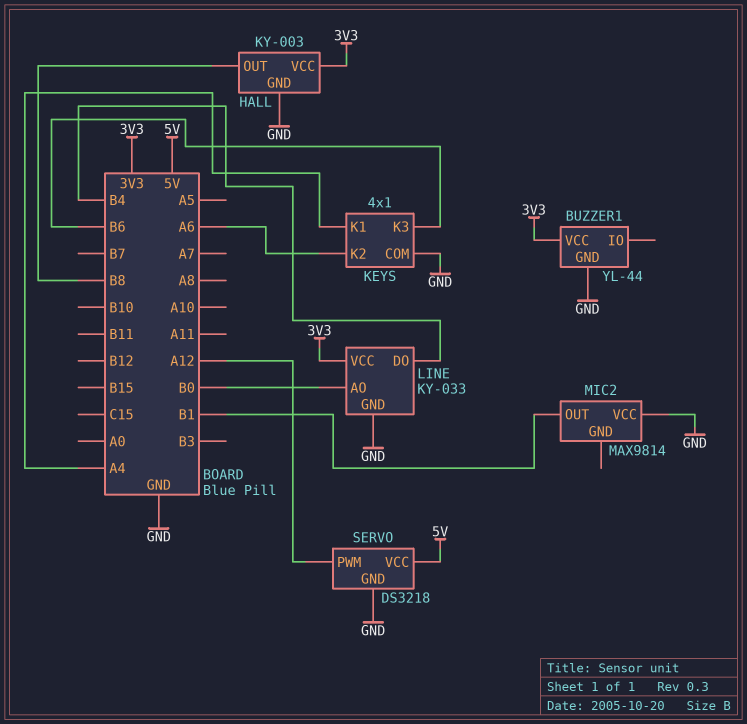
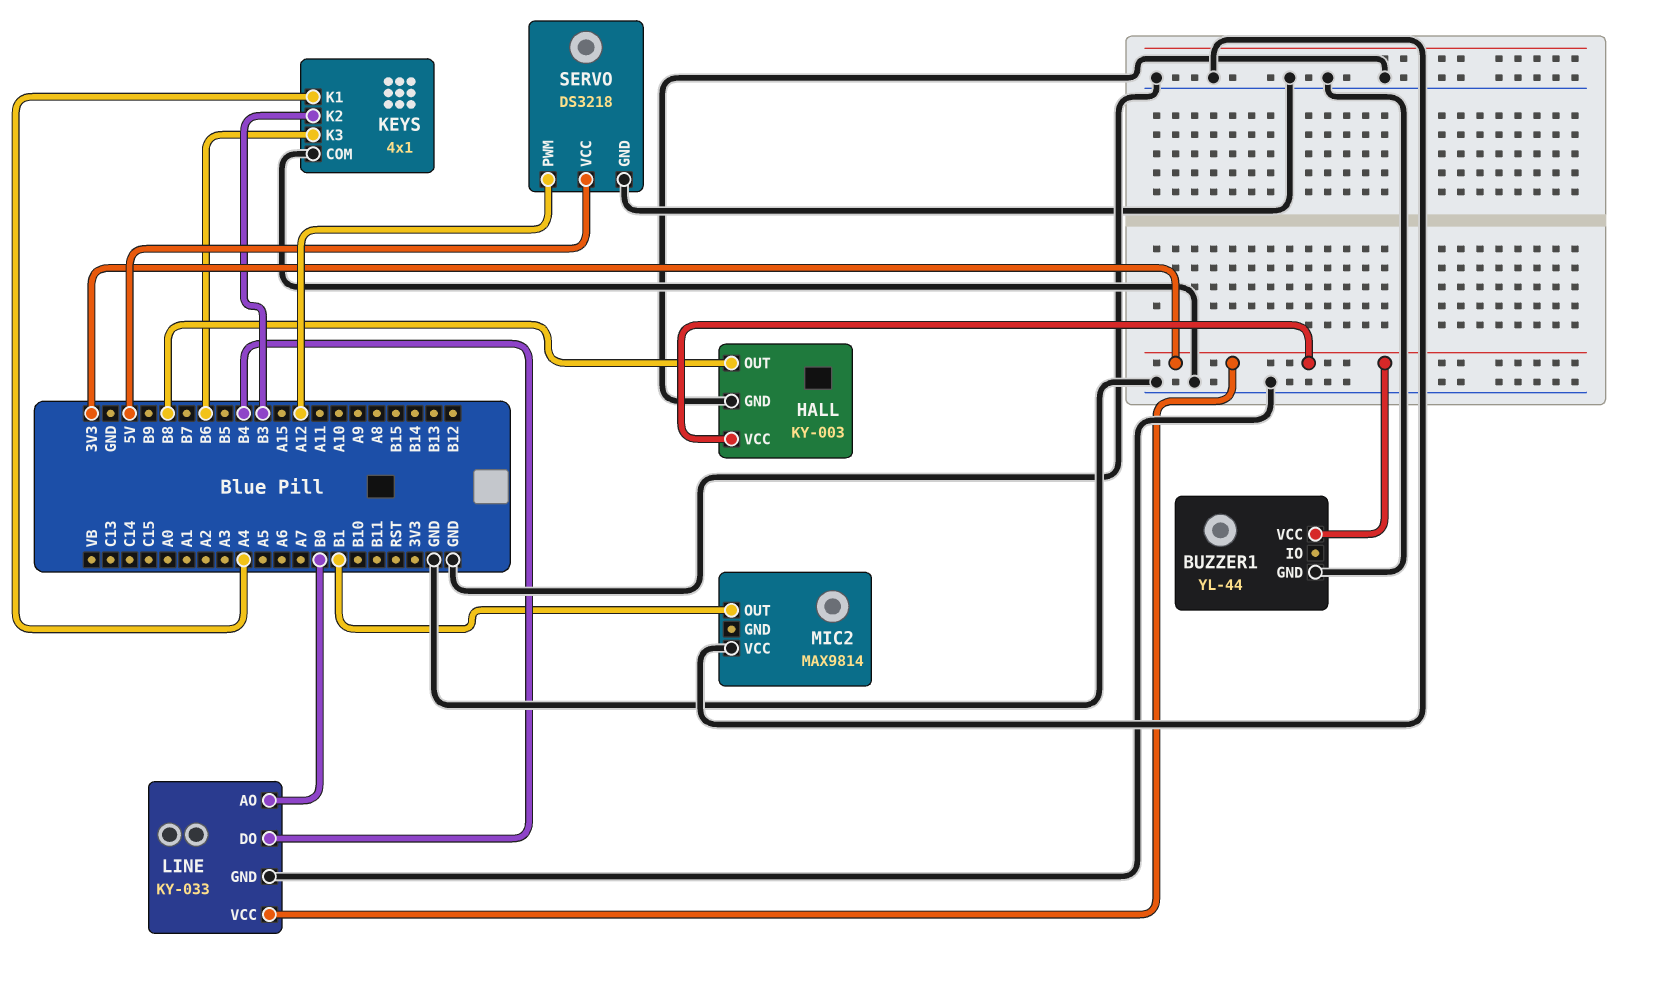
KEYS pin K2: A6 -> B3

